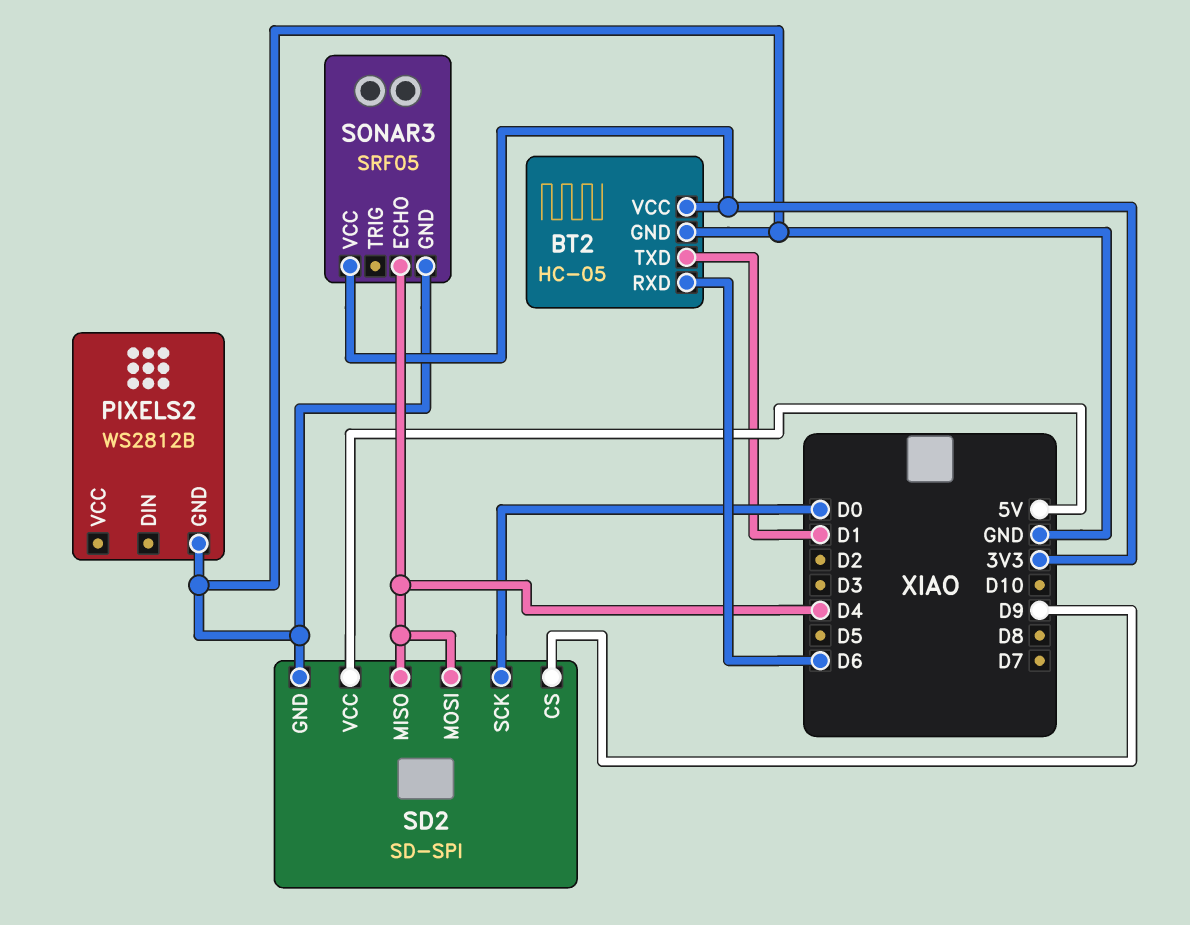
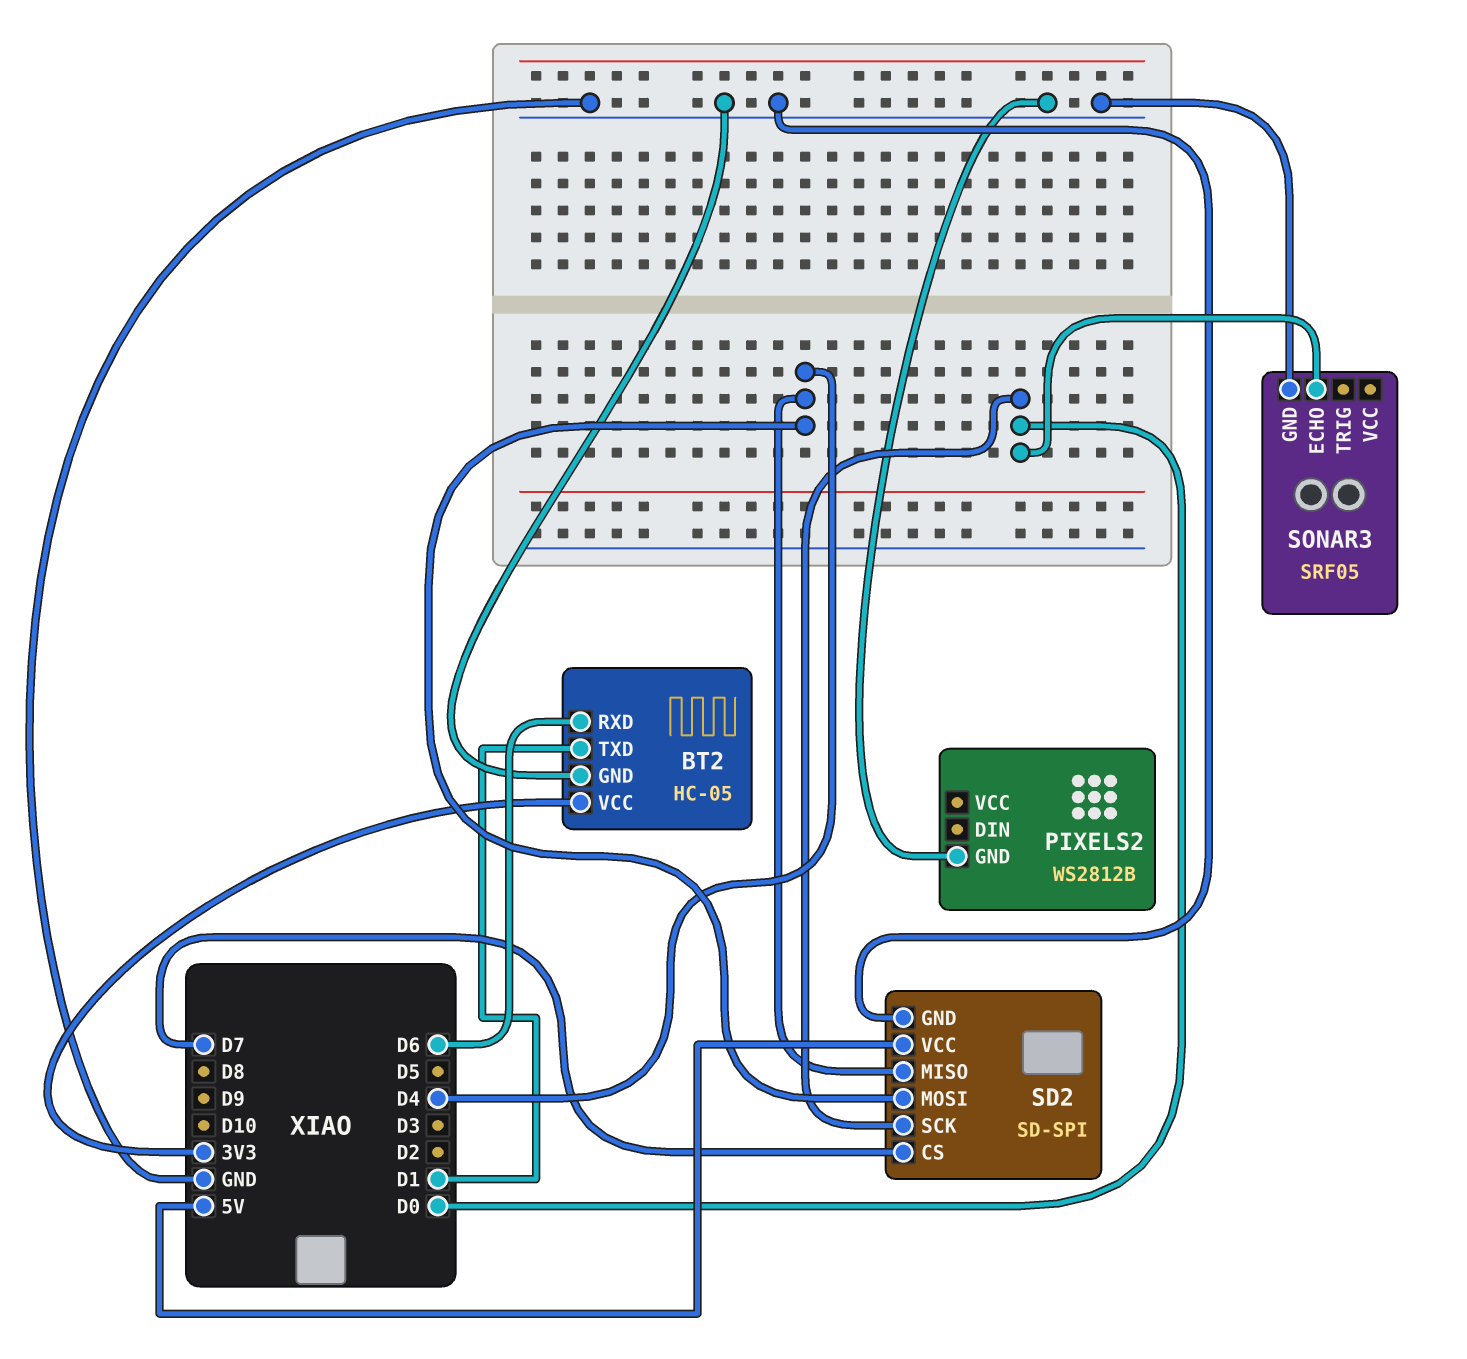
SD2 pin CS: D9 -> D7
SONAR3 pin ECHO: D4 -> D0
SONAR3 pin VCC: 3V3 -> none

